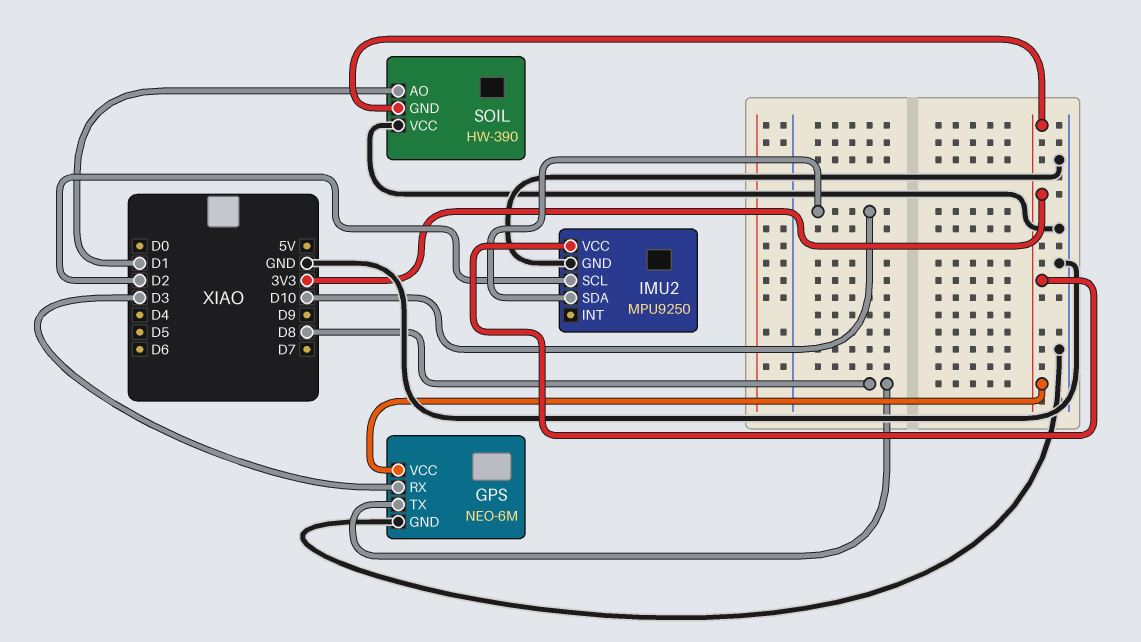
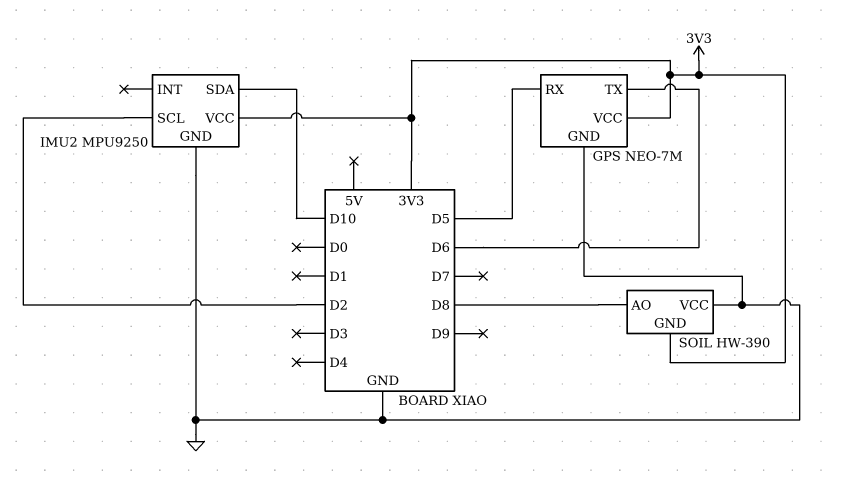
GPS: NEO-6M -> NEO-7M
GPS pin RX: D3 -> D5
GPS pin TX: D8 -> D6
SOIL pin AO: D1 -> D8

